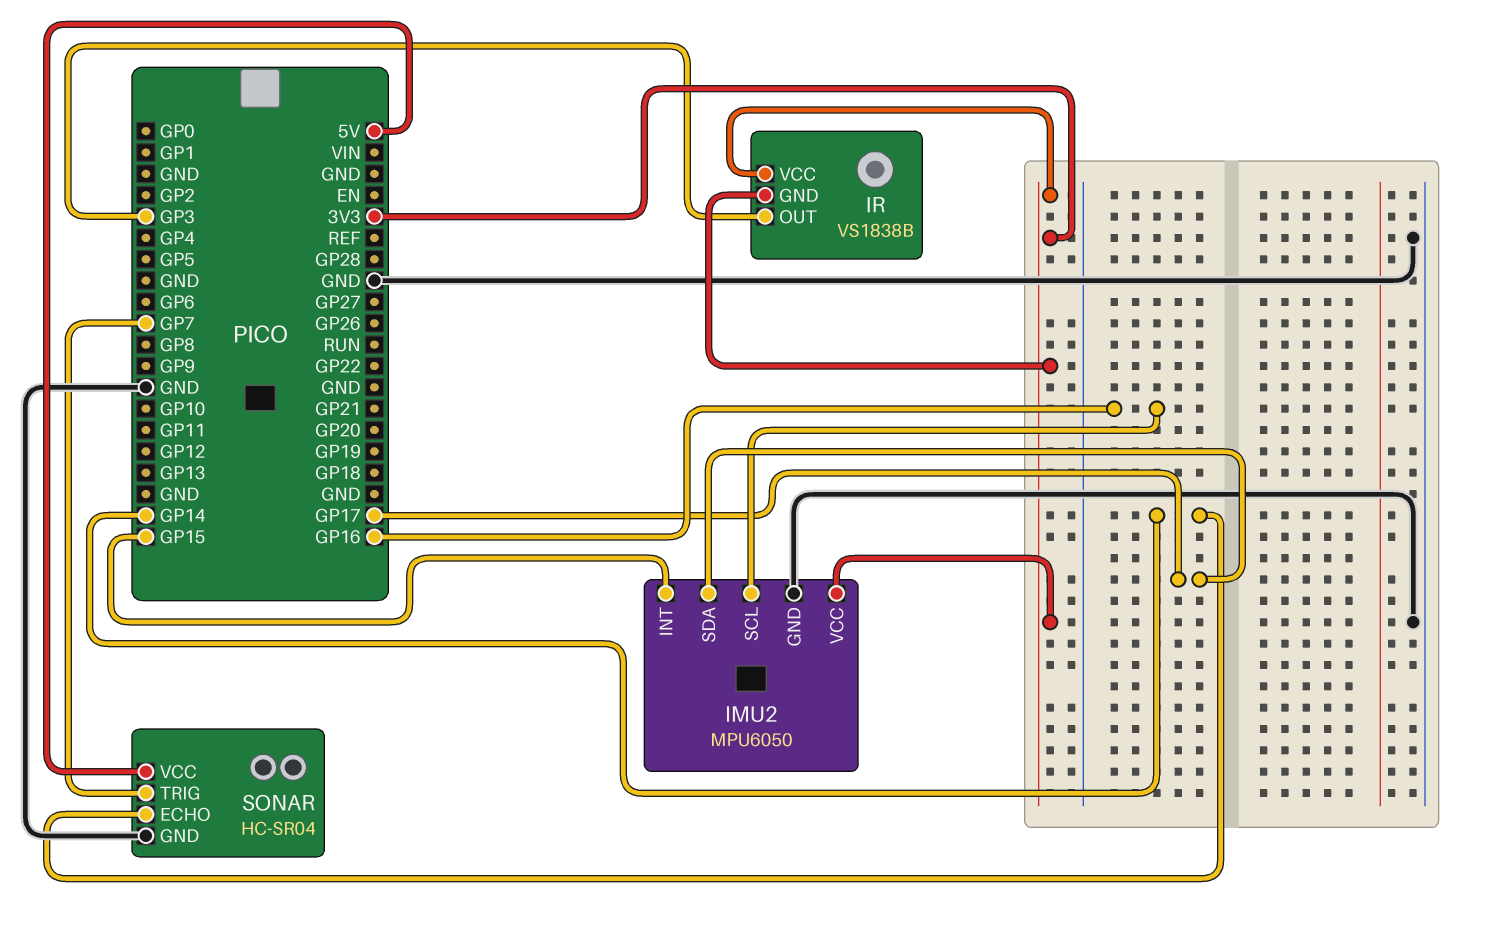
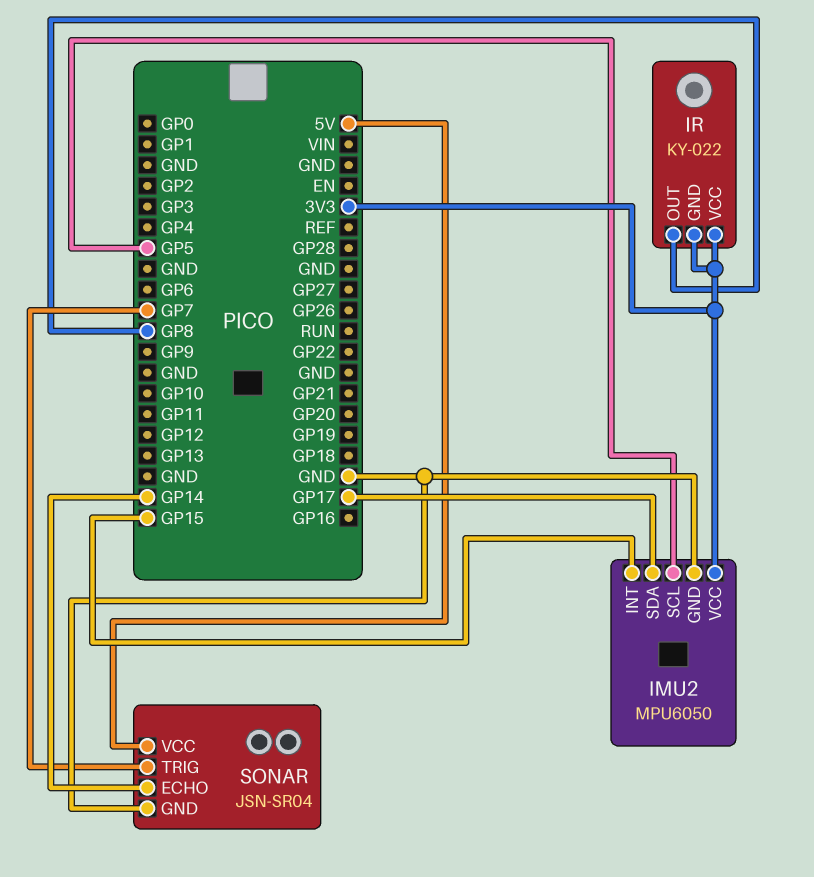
IMU2 pin SCL: GP16 -> GP5
IR: VS1838B -> KY-022
IR pin OUT: GP3 -> GP8
SONAR: HC-SR04 -> JSN-SR04

